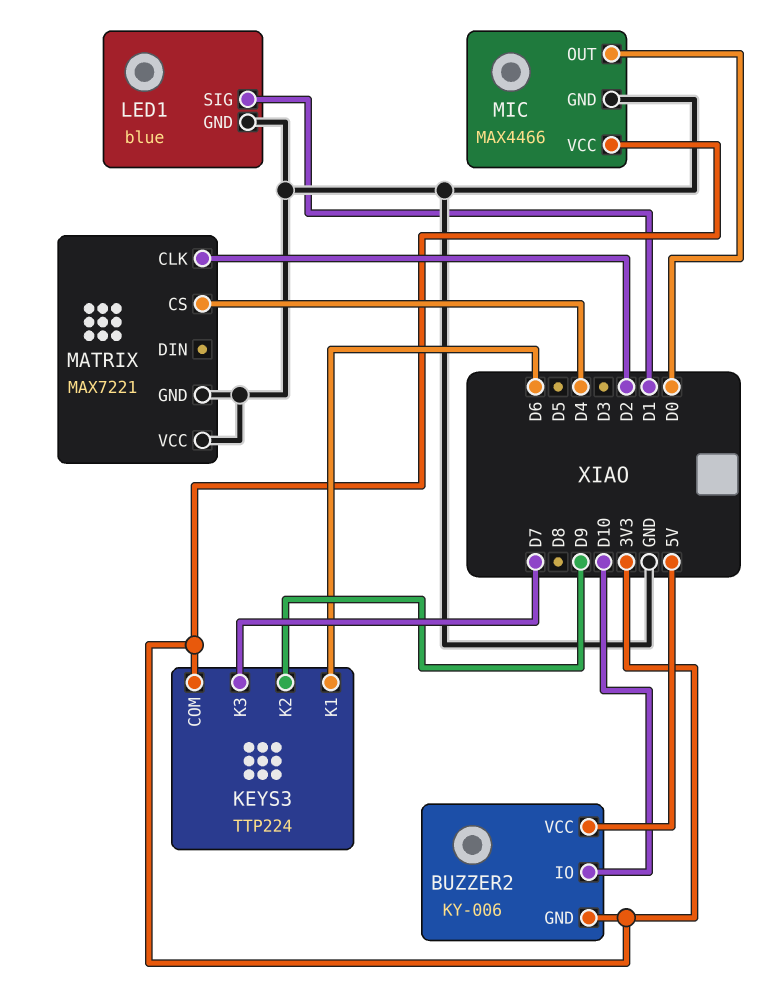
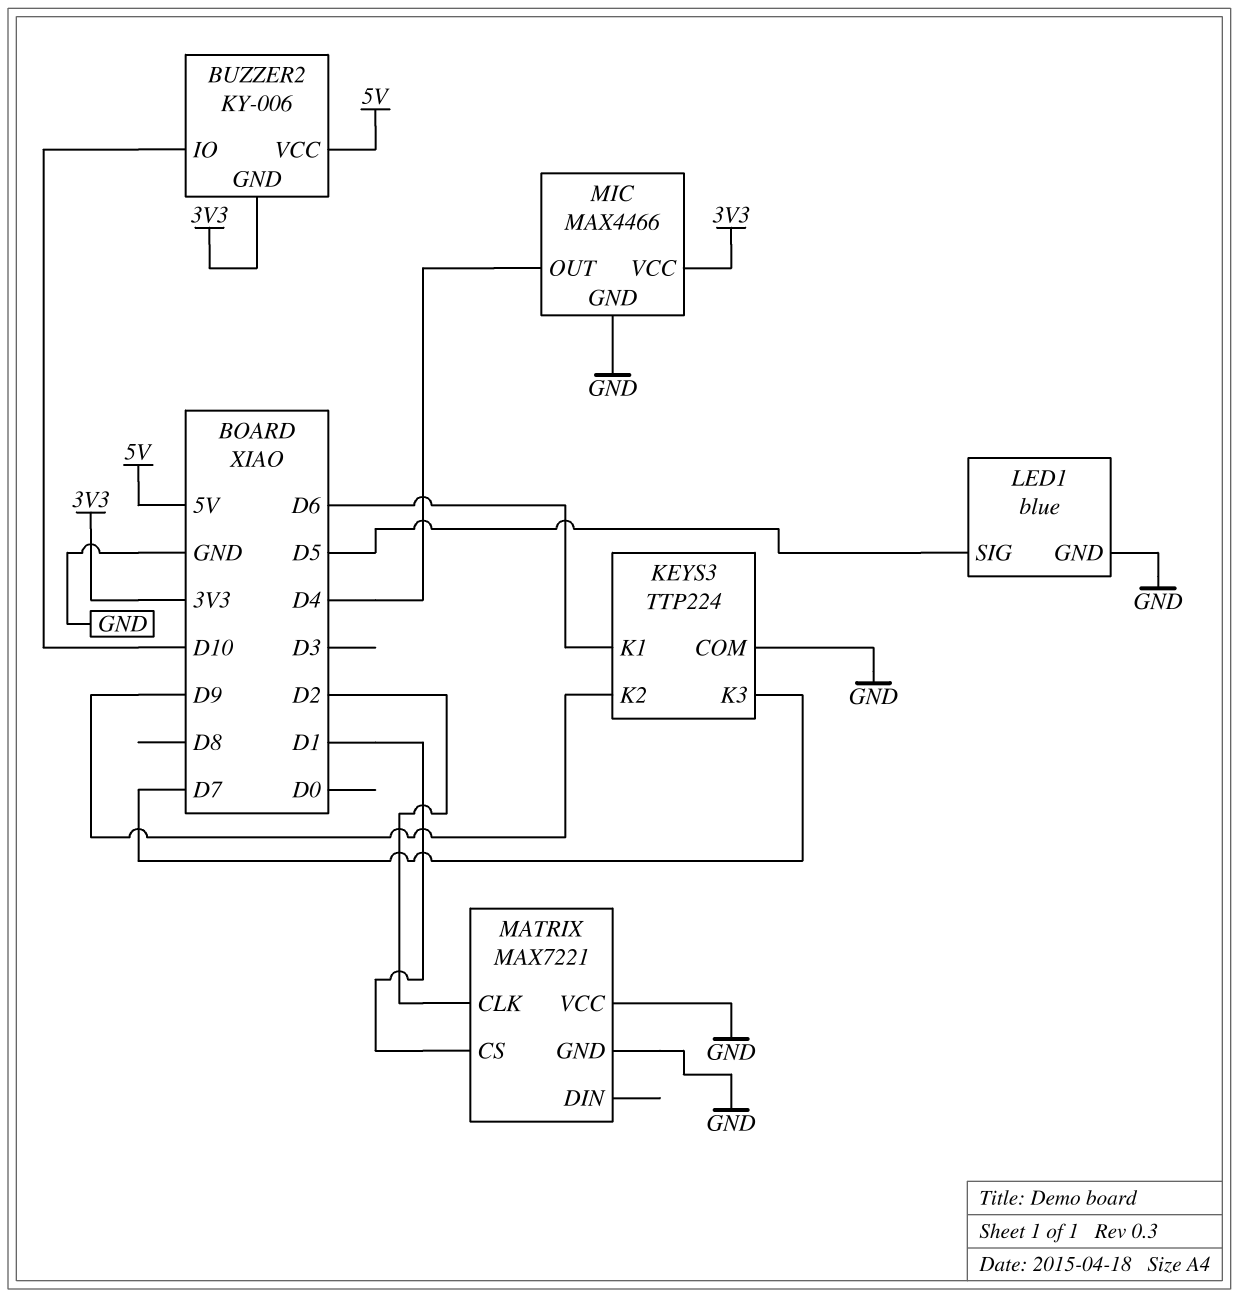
KEYS3 pin COM: 3V3 -> GND
LED1 pin SIG: D1 -> D5
MATRIX pin CS: D4 -> D1
MIC pin OUT: D0 -> D4

